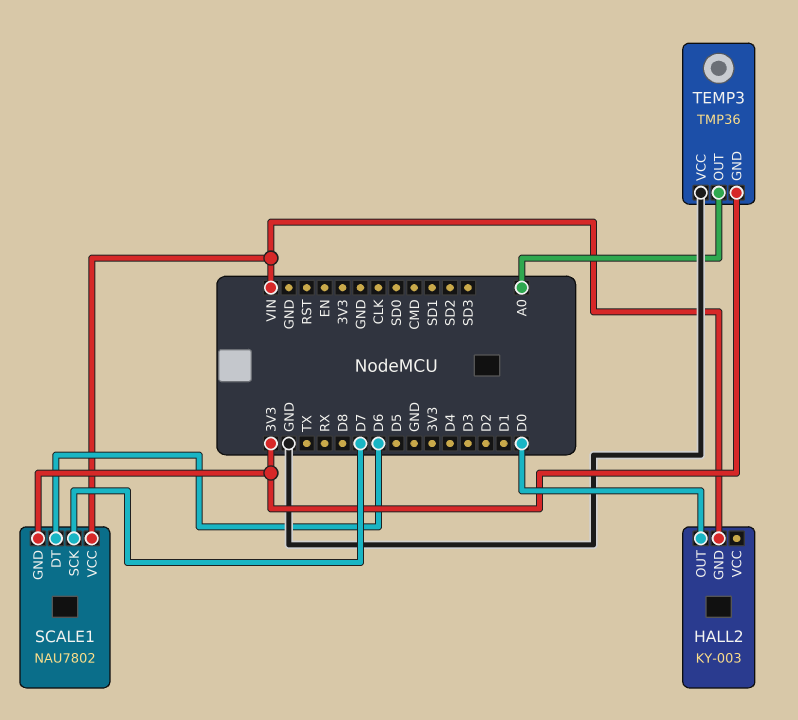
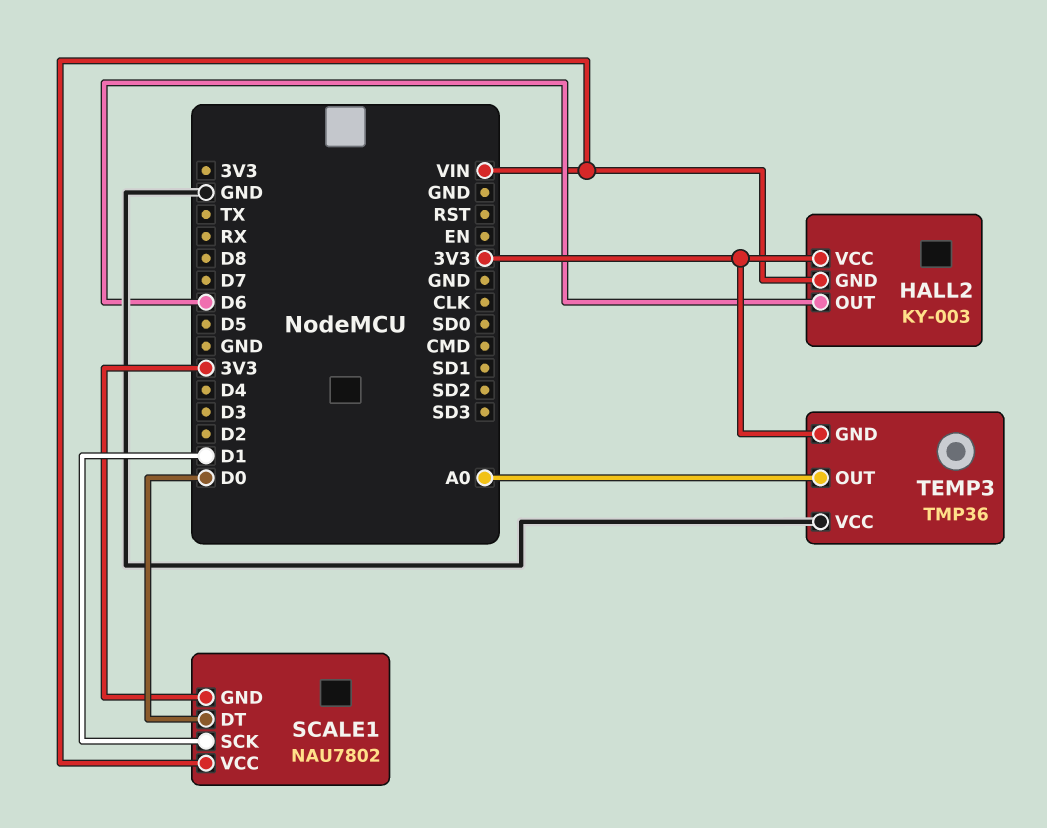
HALL2 pin OUT: D0 -> D6
HALL2 pin VCC: none -> 3V3
SCALE1 pin DT: D6 -> D0
SCALE1 pin SCK: D7 -> D1

